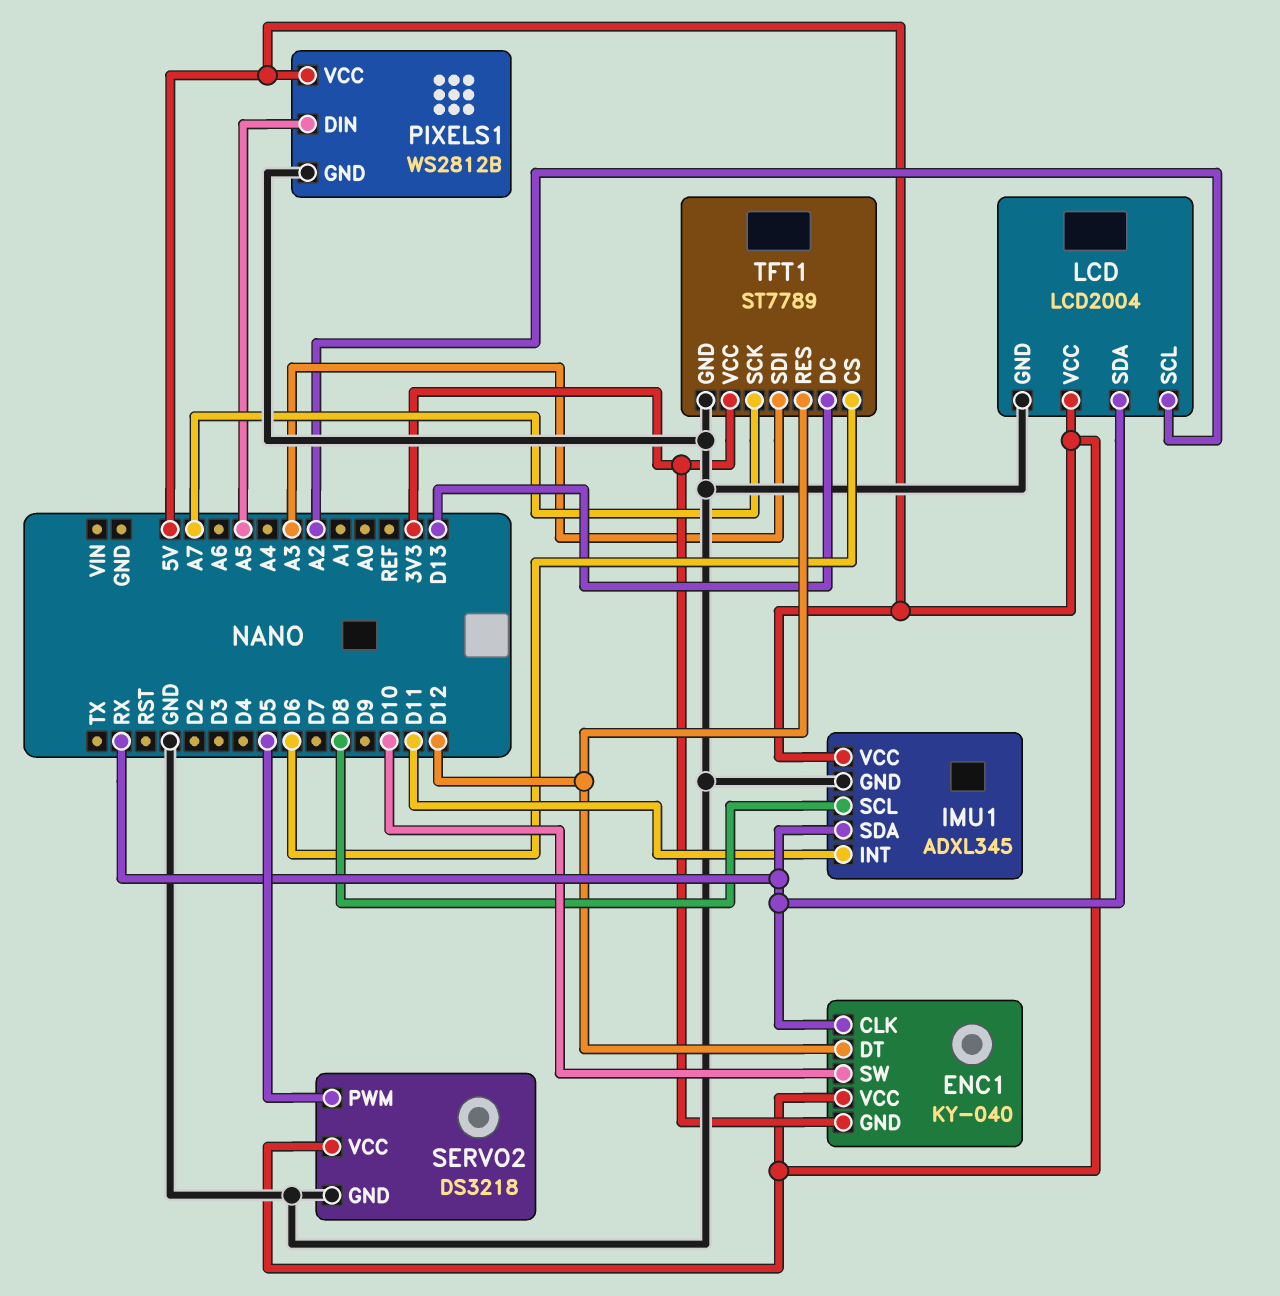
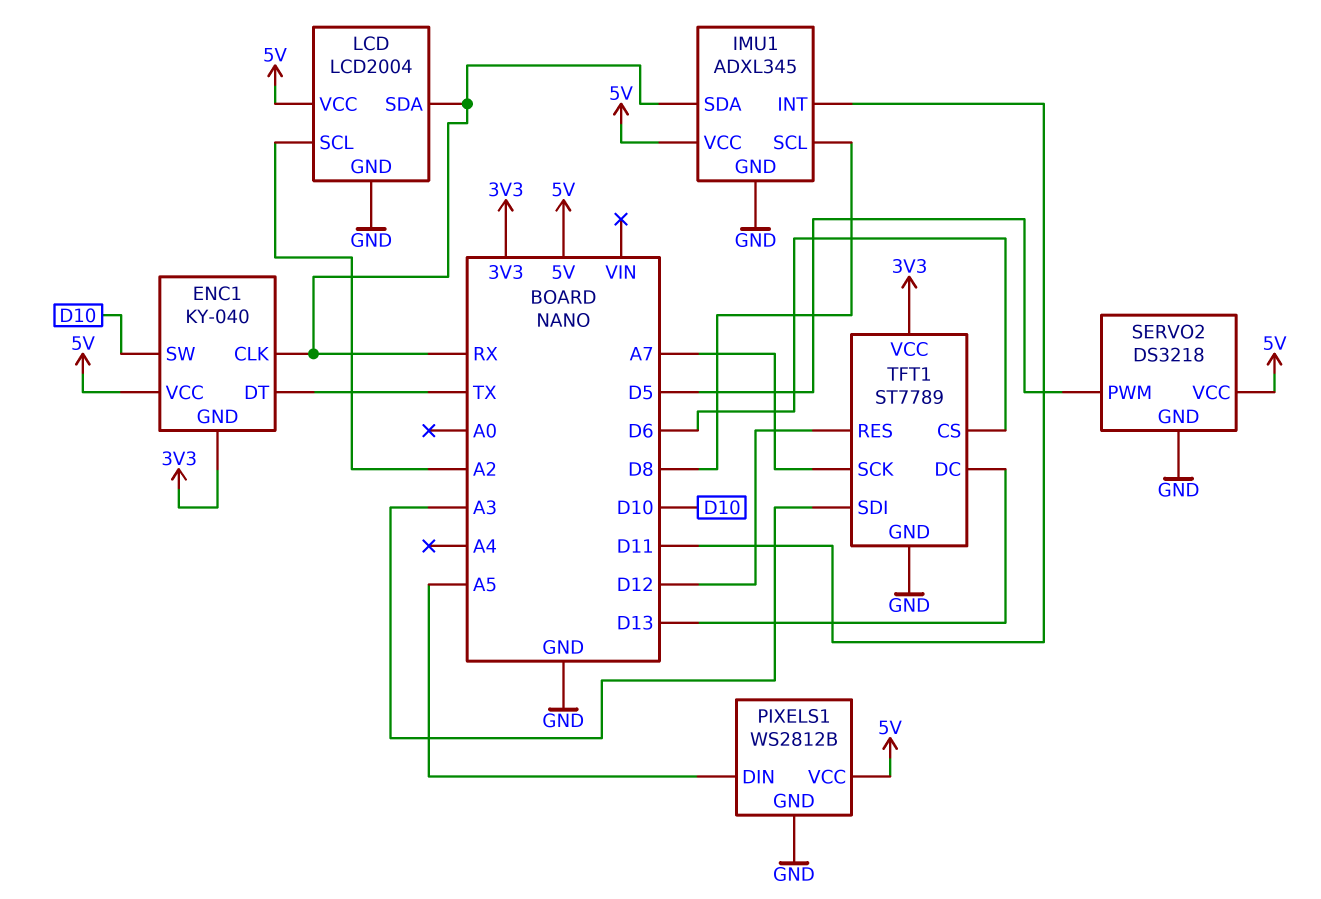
ENC1 pin DT: D12 -> TX

